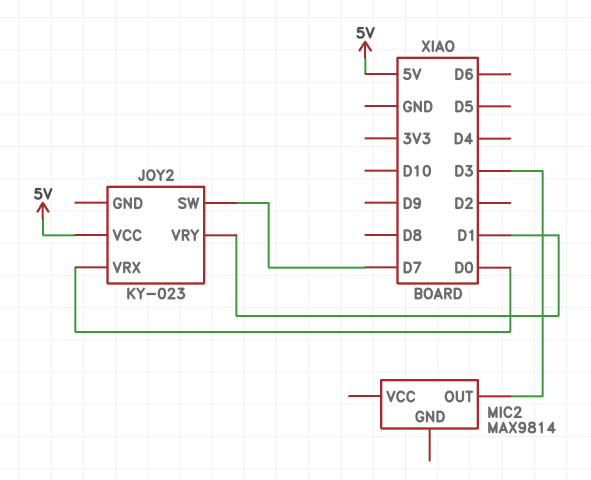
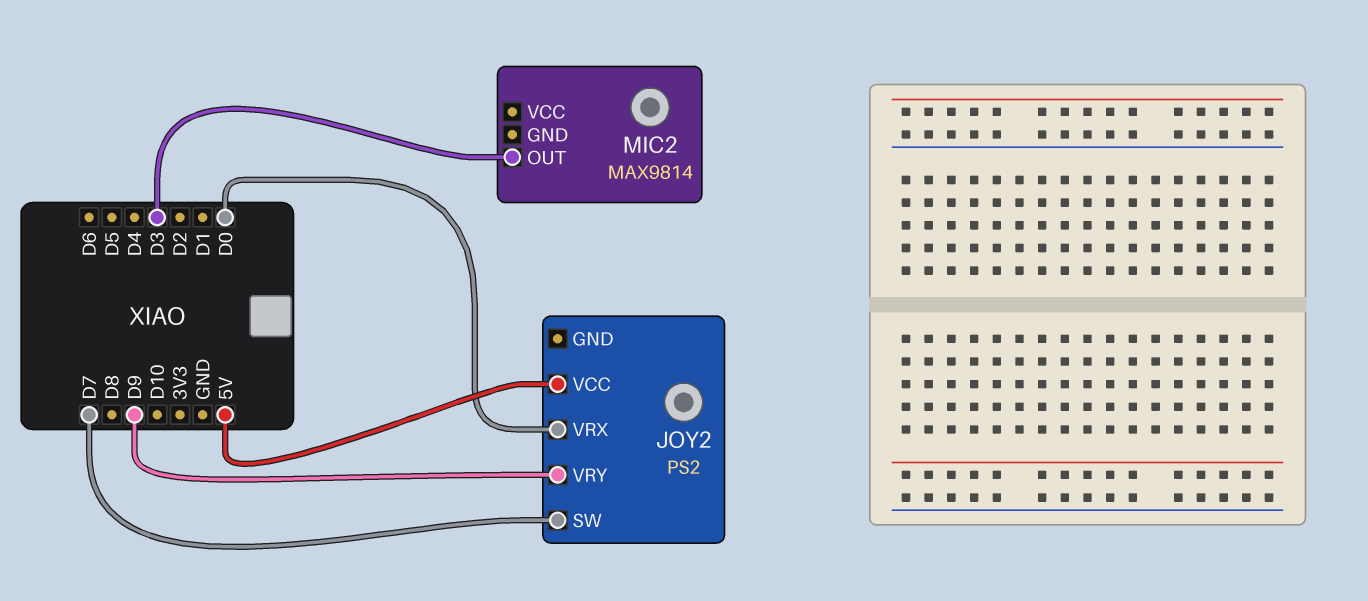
JOY2: KY-023 -> PS2
JOY2 pin VRY: D1 -> D9

